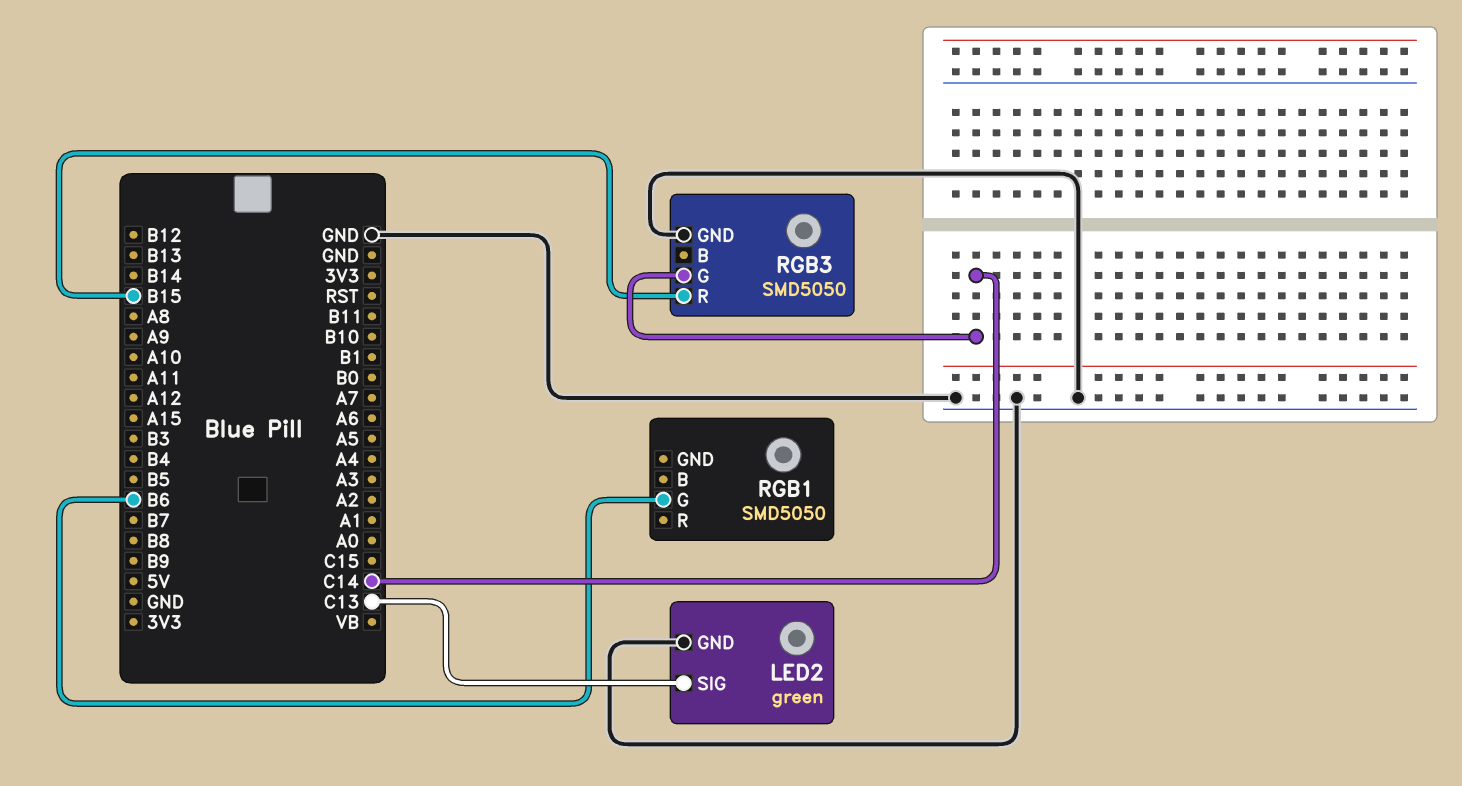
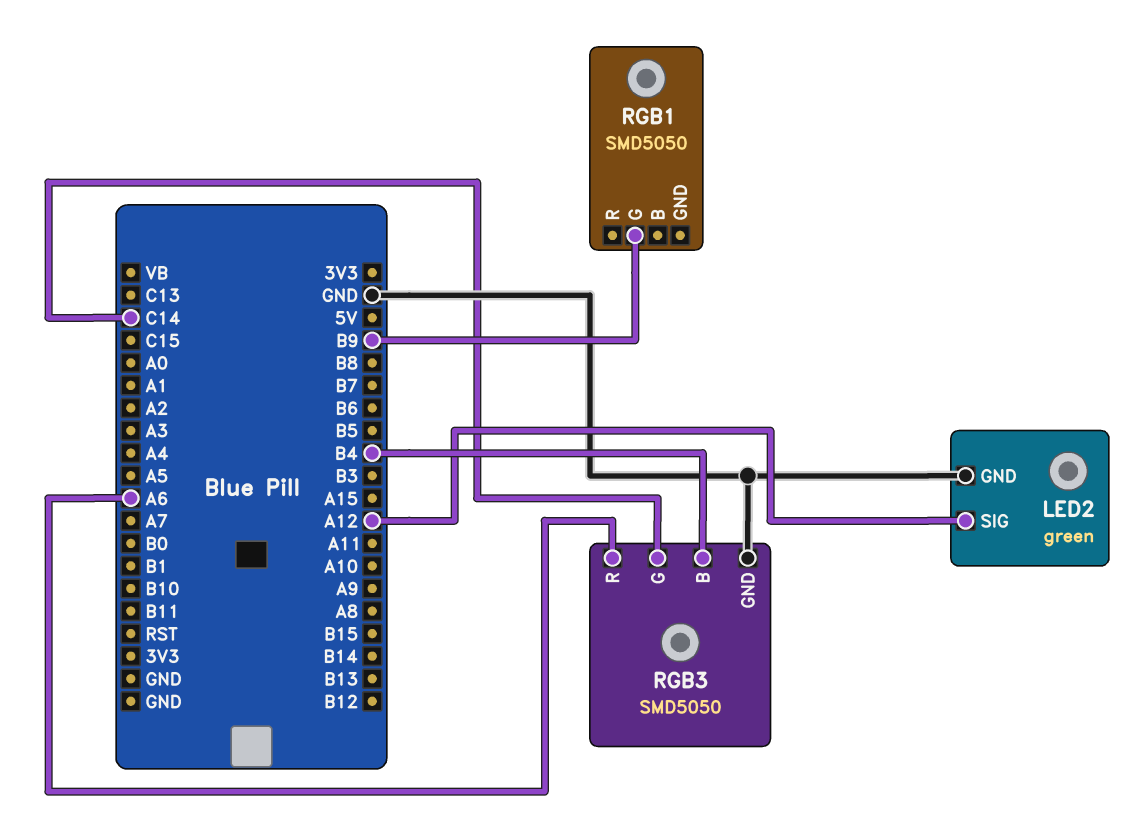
LED2 pin SIG: C13 -> A12
RGB1 pin G: B6 -> B9
RGB3 pin B: none -> B4
RGB3 pin R: B15 -> A6

